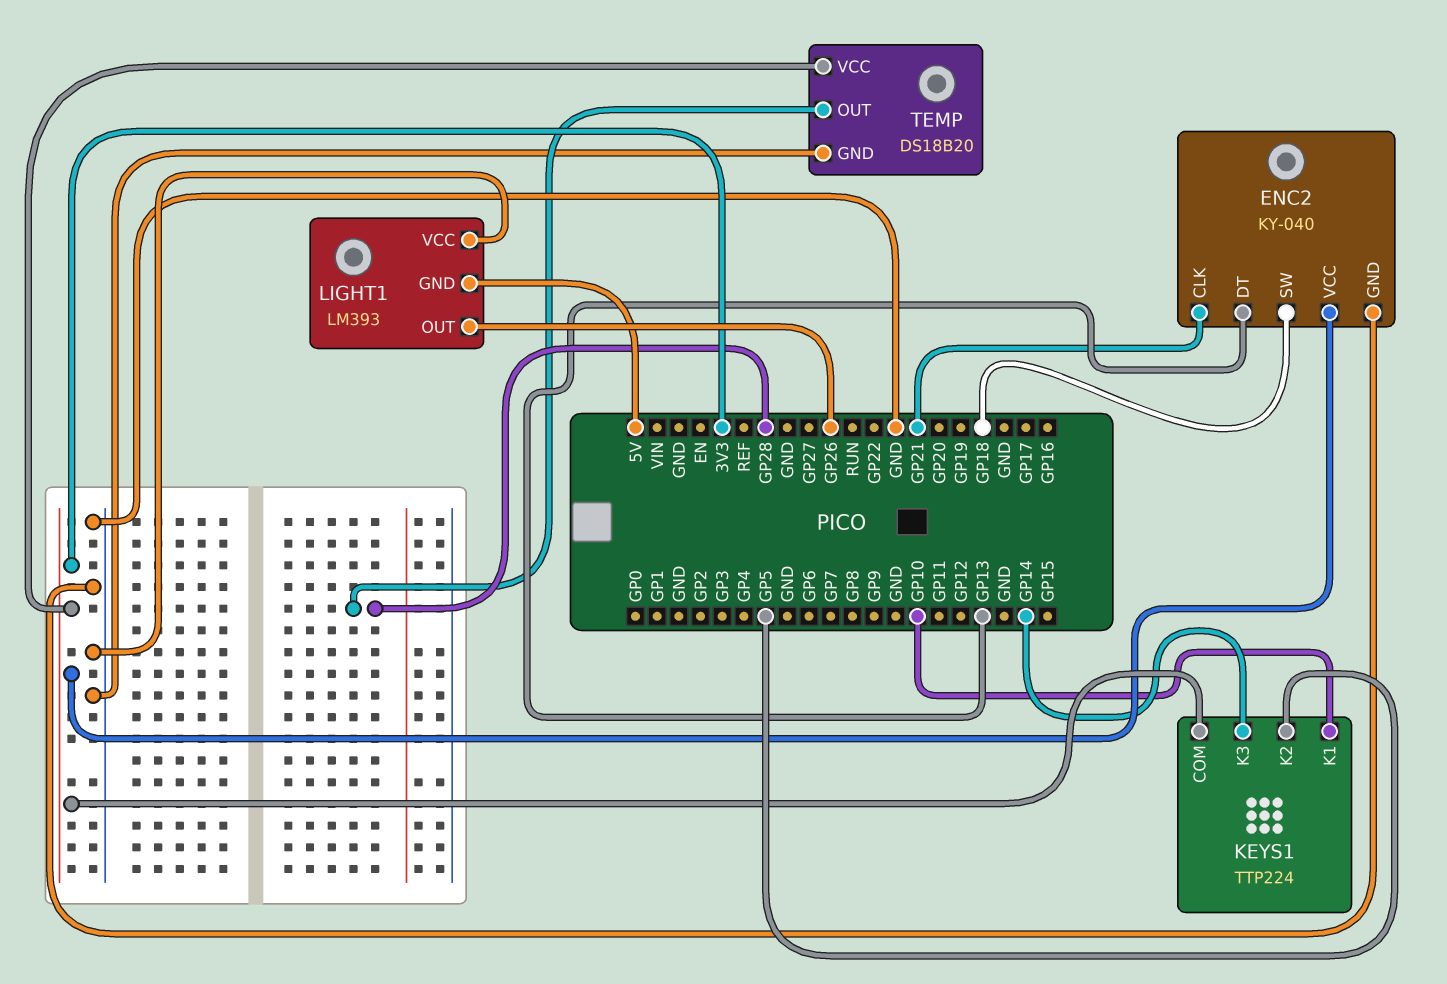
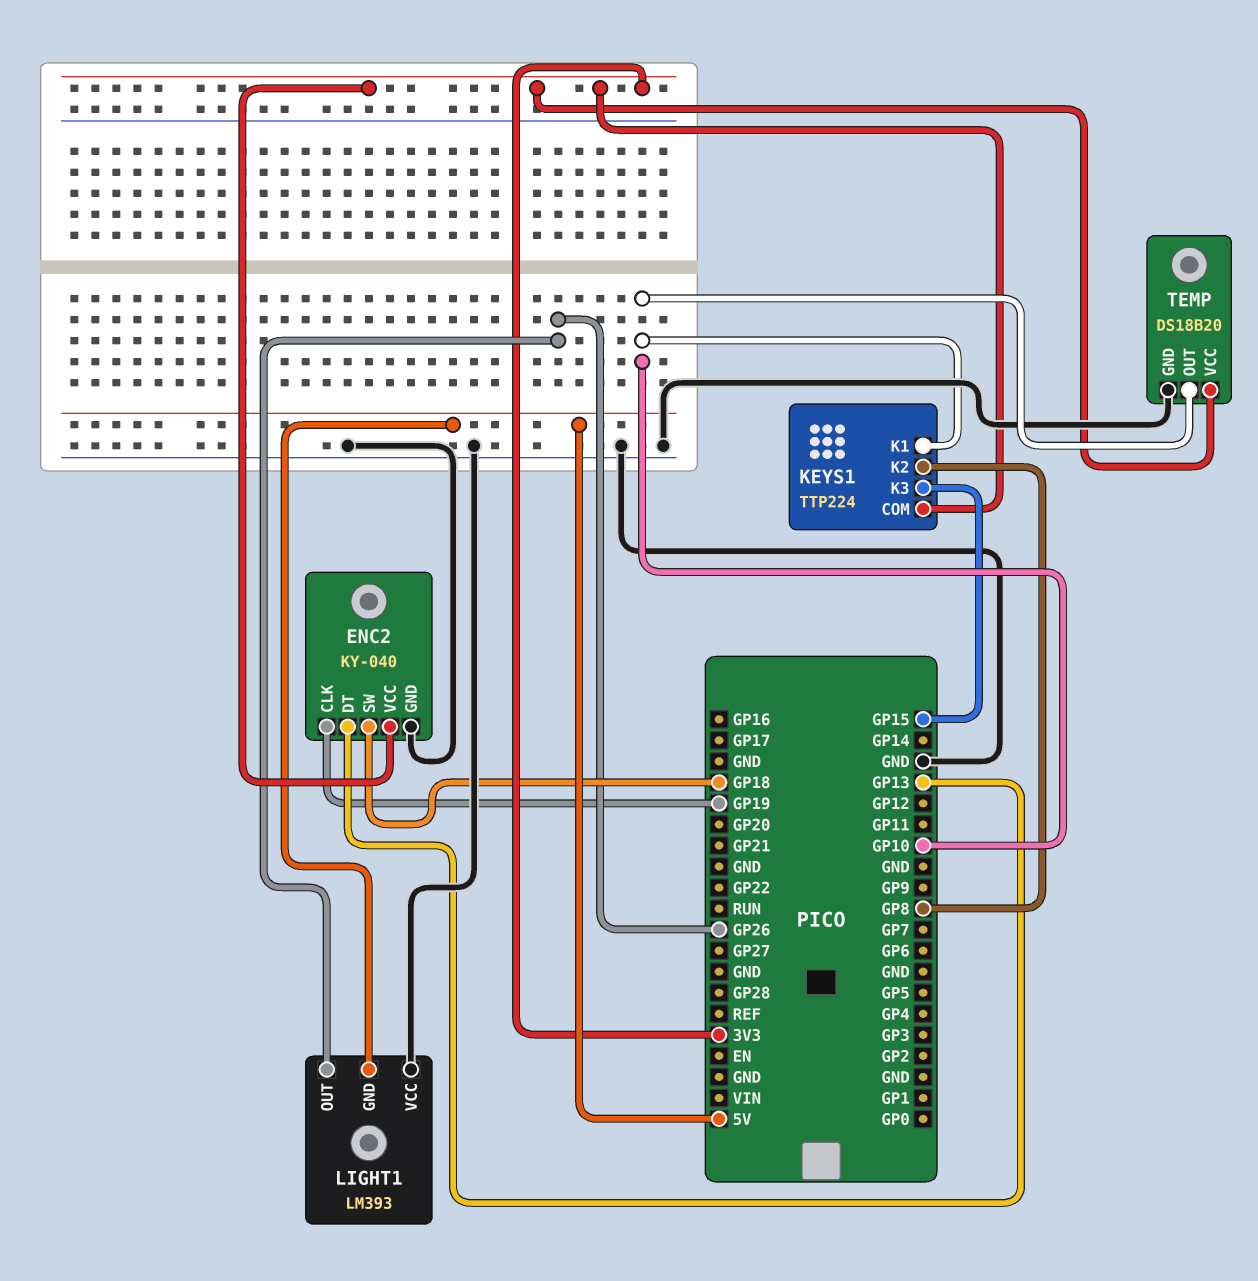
ENC2 pin CLK: GP21 -> GP19
KEYS1 pin K2: GP5 -> GP8
KEYS1 pin K3: GP14 -> GP15
TEMP pin OUT: GP28 -> GP10

